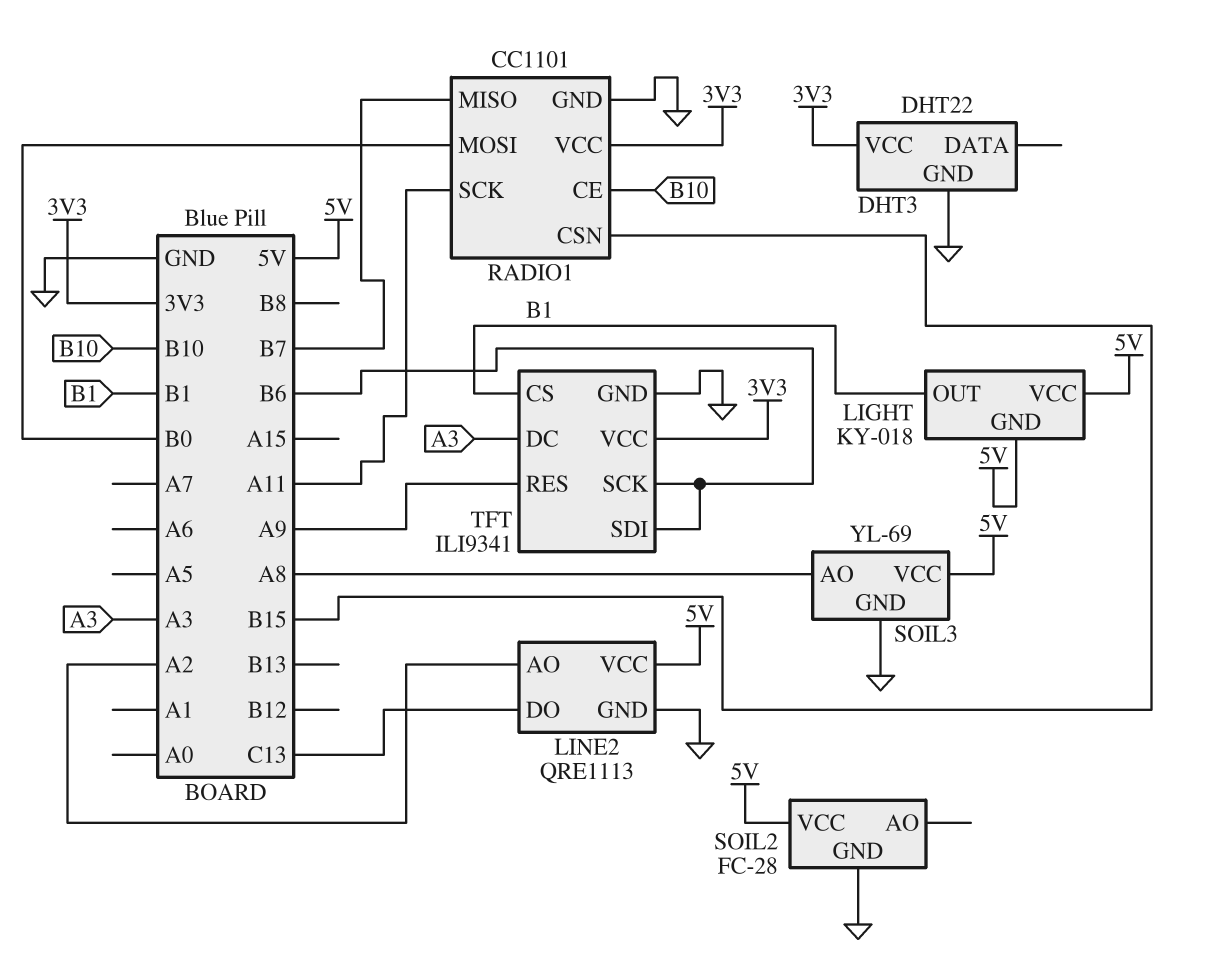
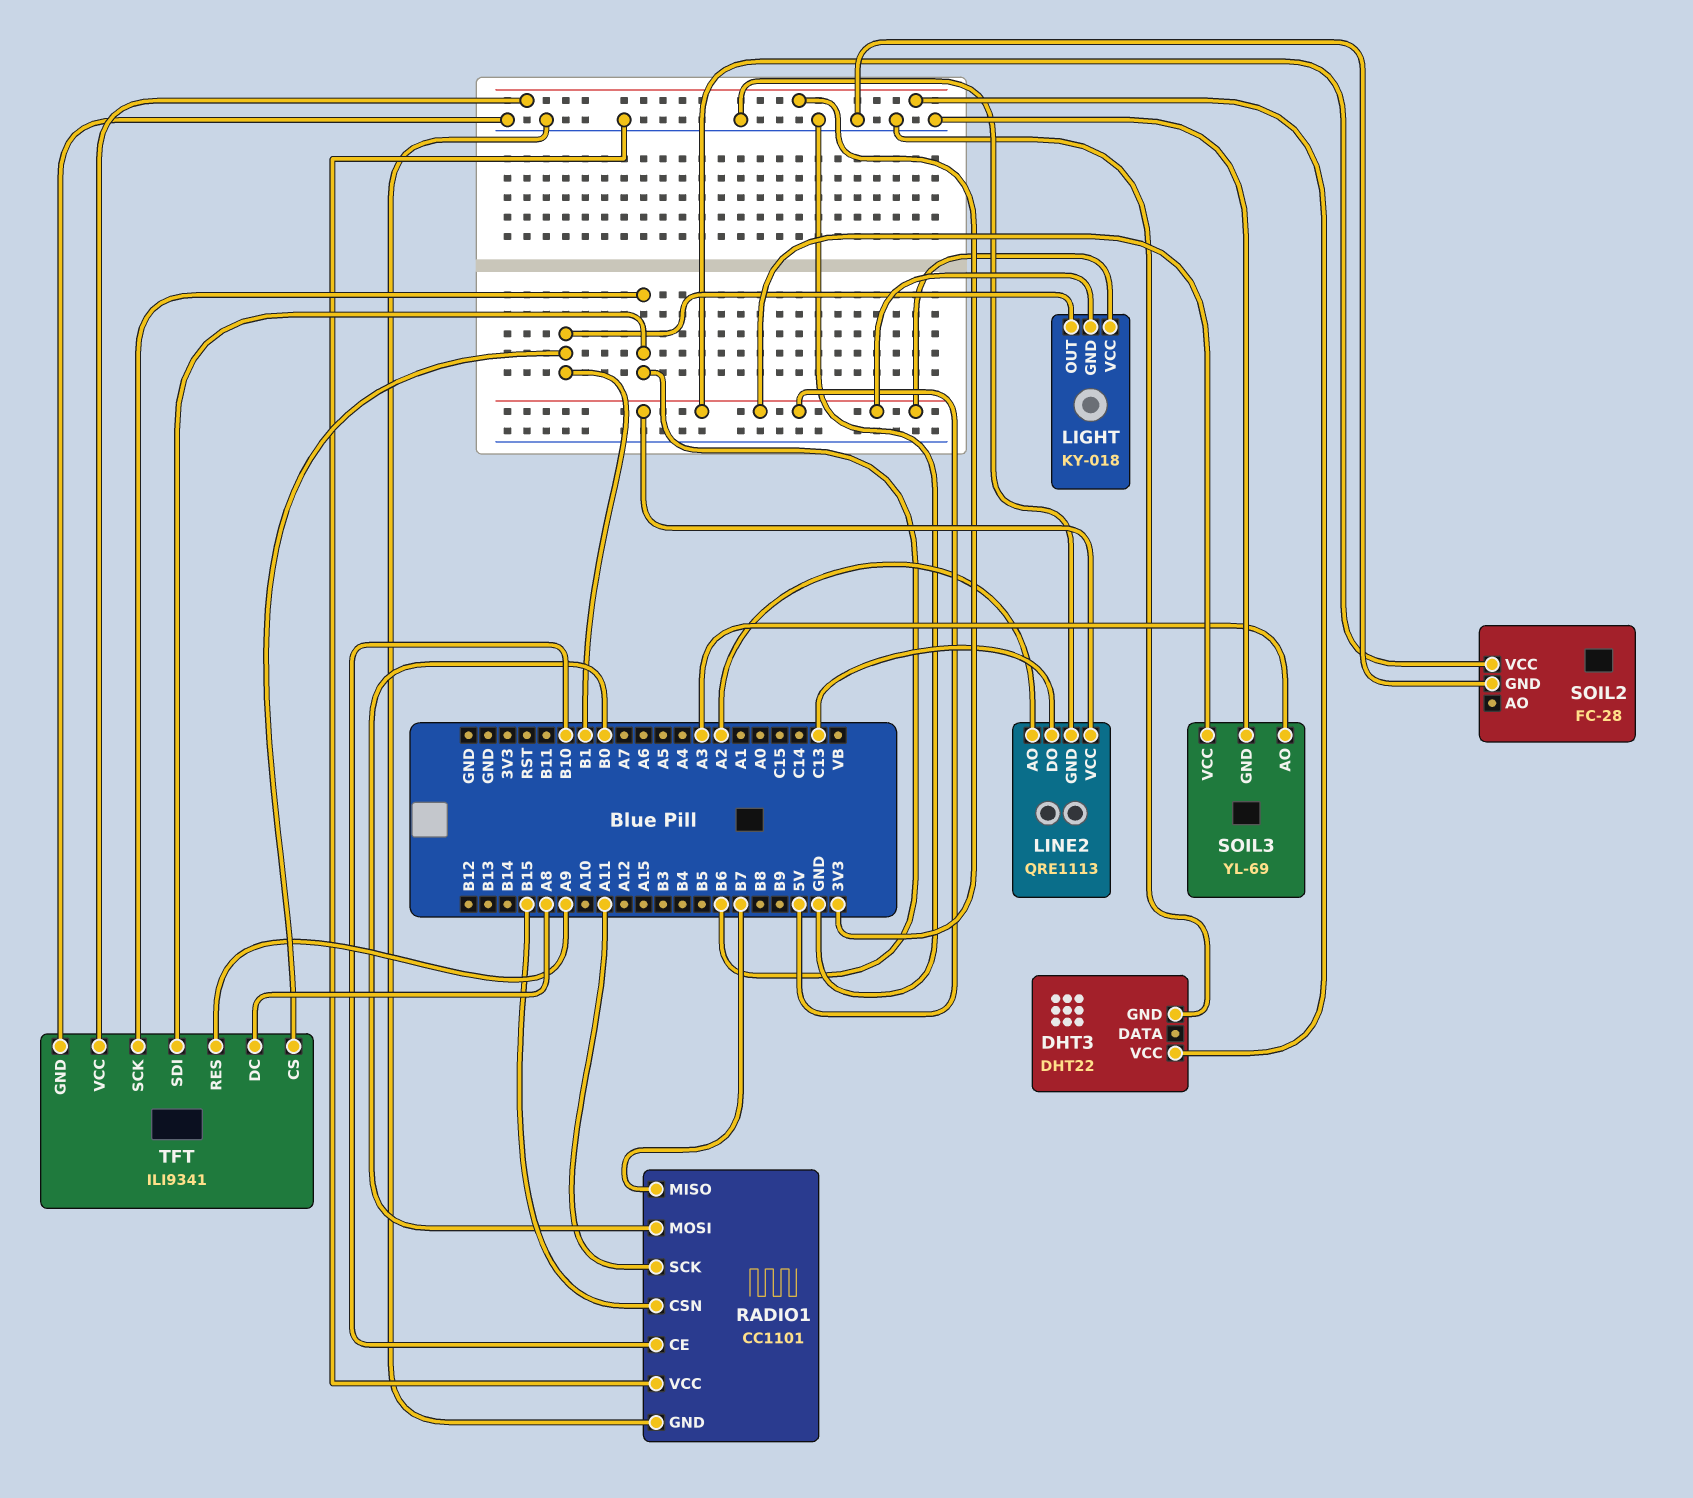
RADIO1 pin VCC: 3V3 -> GND
SOIL3 pin AO: A8 -> A3
TFT pin DC: A3 -> A8

